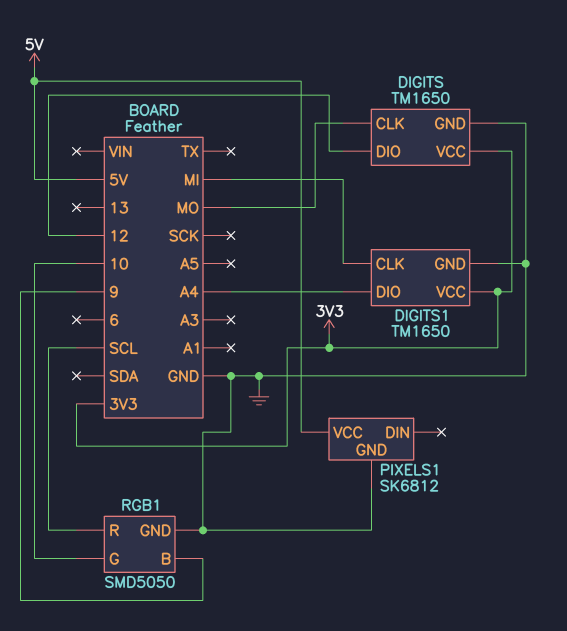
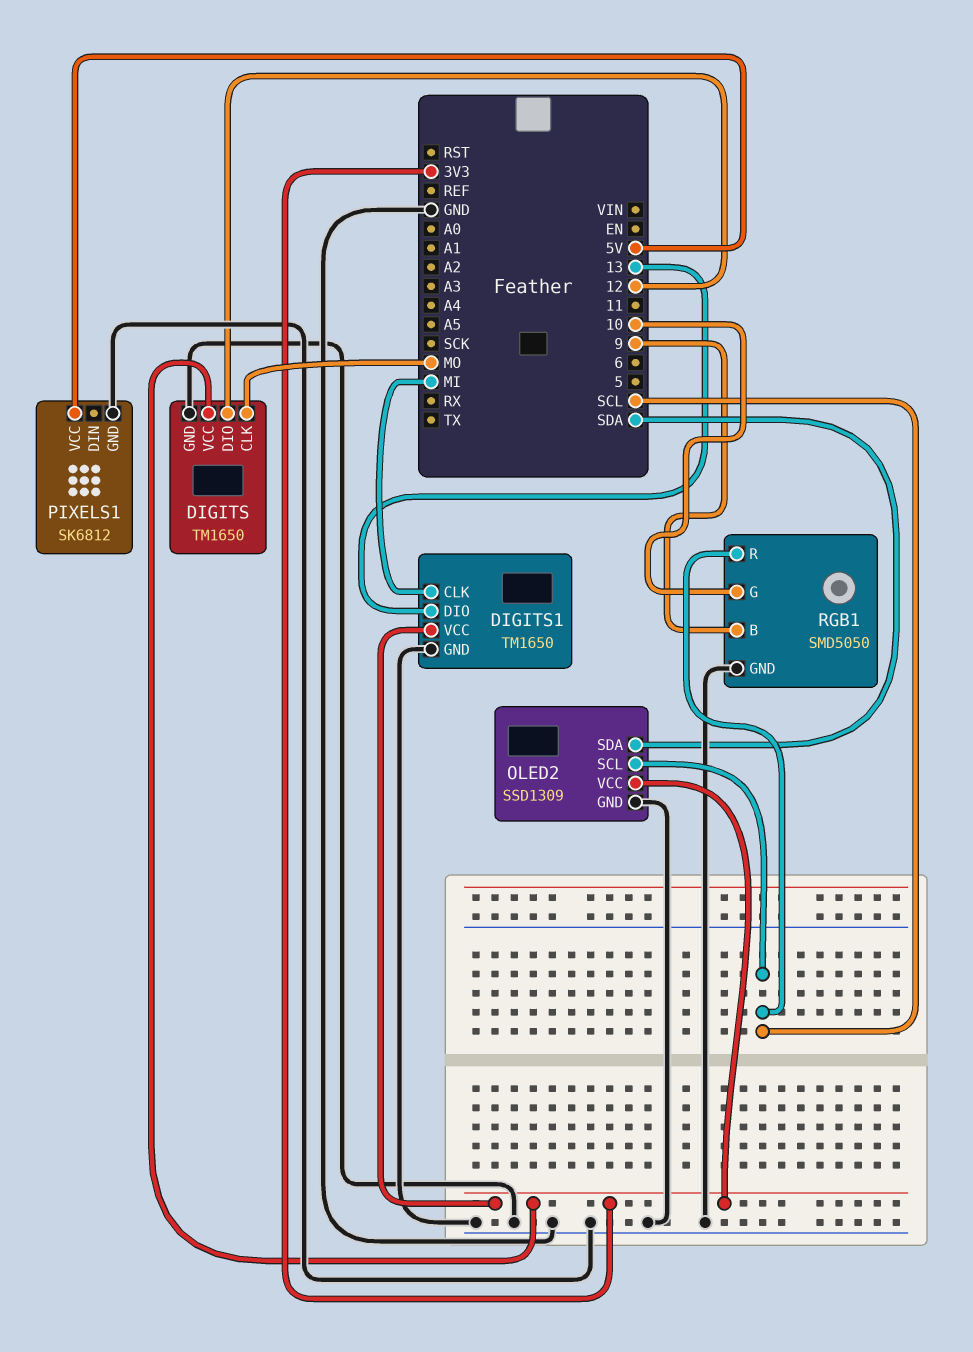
DIGITS1 pin DIO: A4 -> 13
OLED2: none -> SSD1309
OLED2 pin GND: none -> GND
OLED2 pin SCL: none -> SCL
OLED2 pin SDA: none -> SDA
OLED2 pin VCC: none -> 3V3

